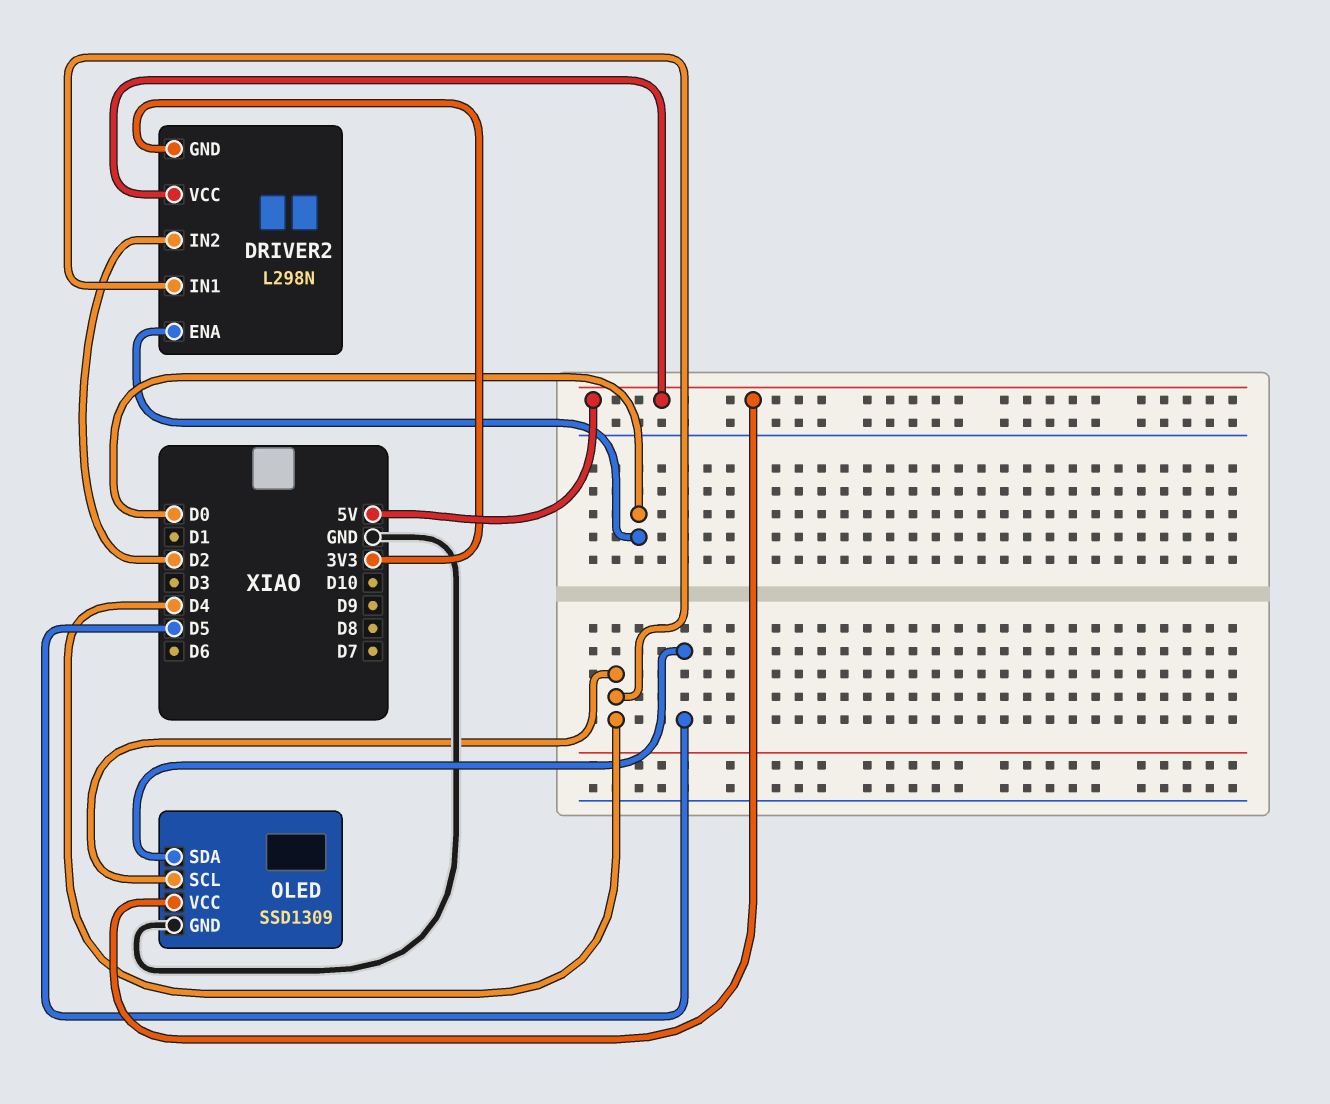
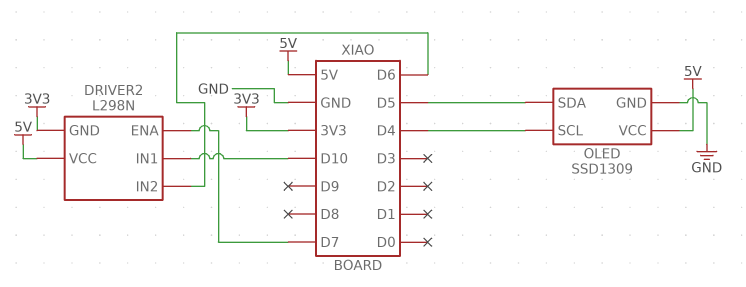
DRIVER2 pin ENA: D0 -> D7
DRIVER2 pin IN1: D4 -> D10
DRIVER2 pin IN2: D2 -> D6

